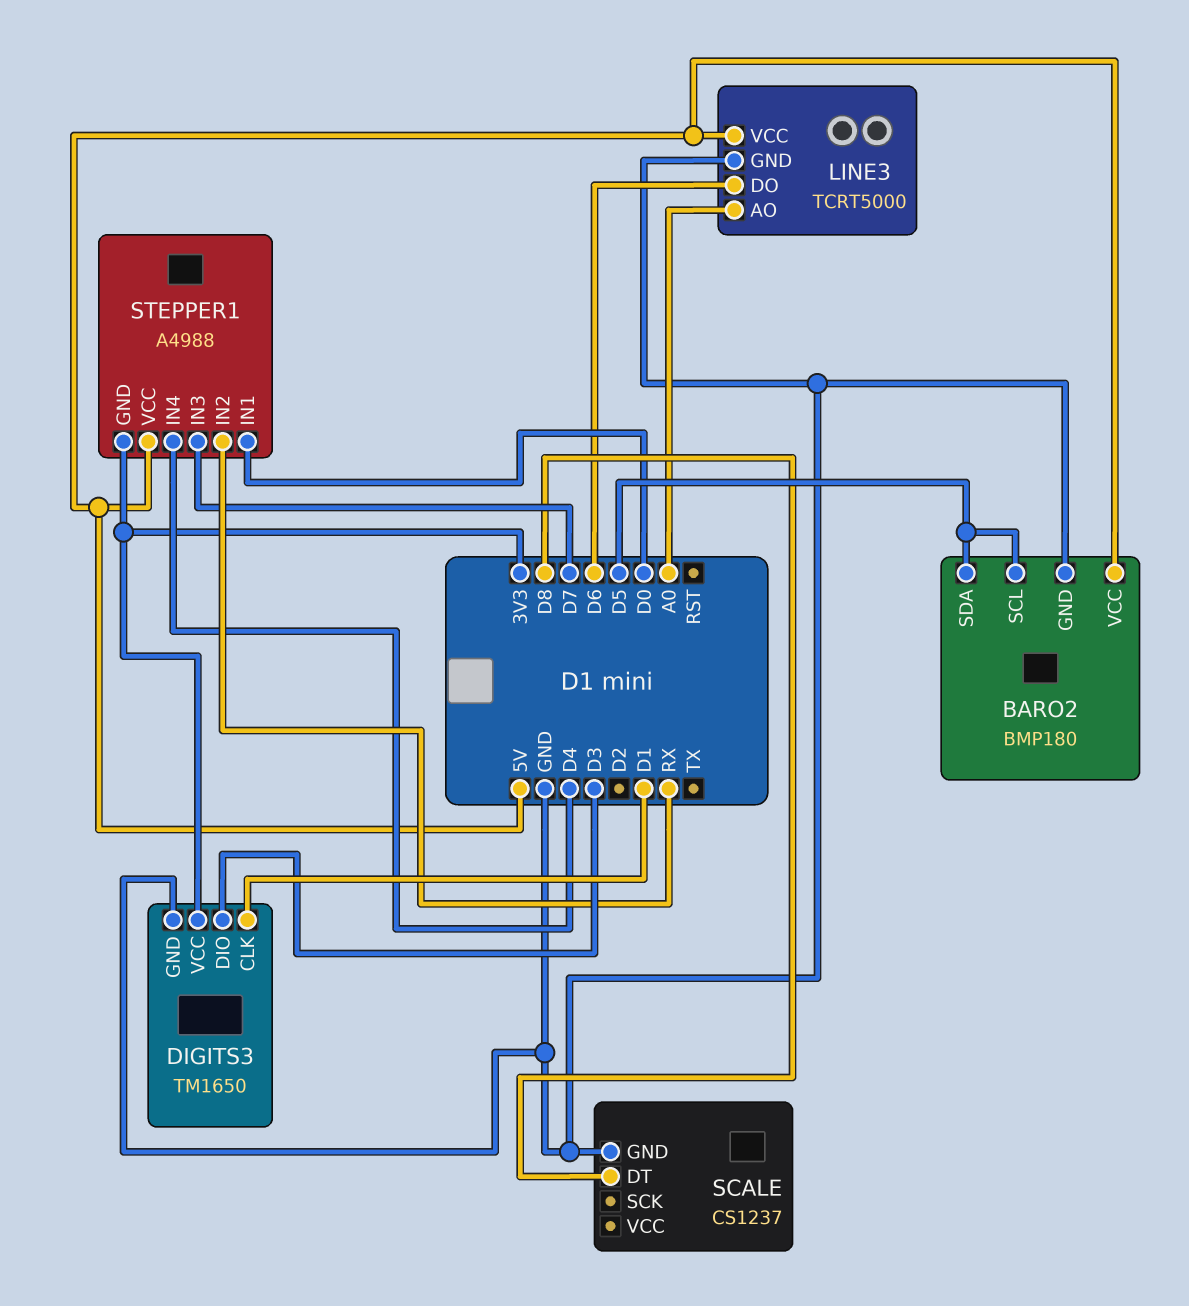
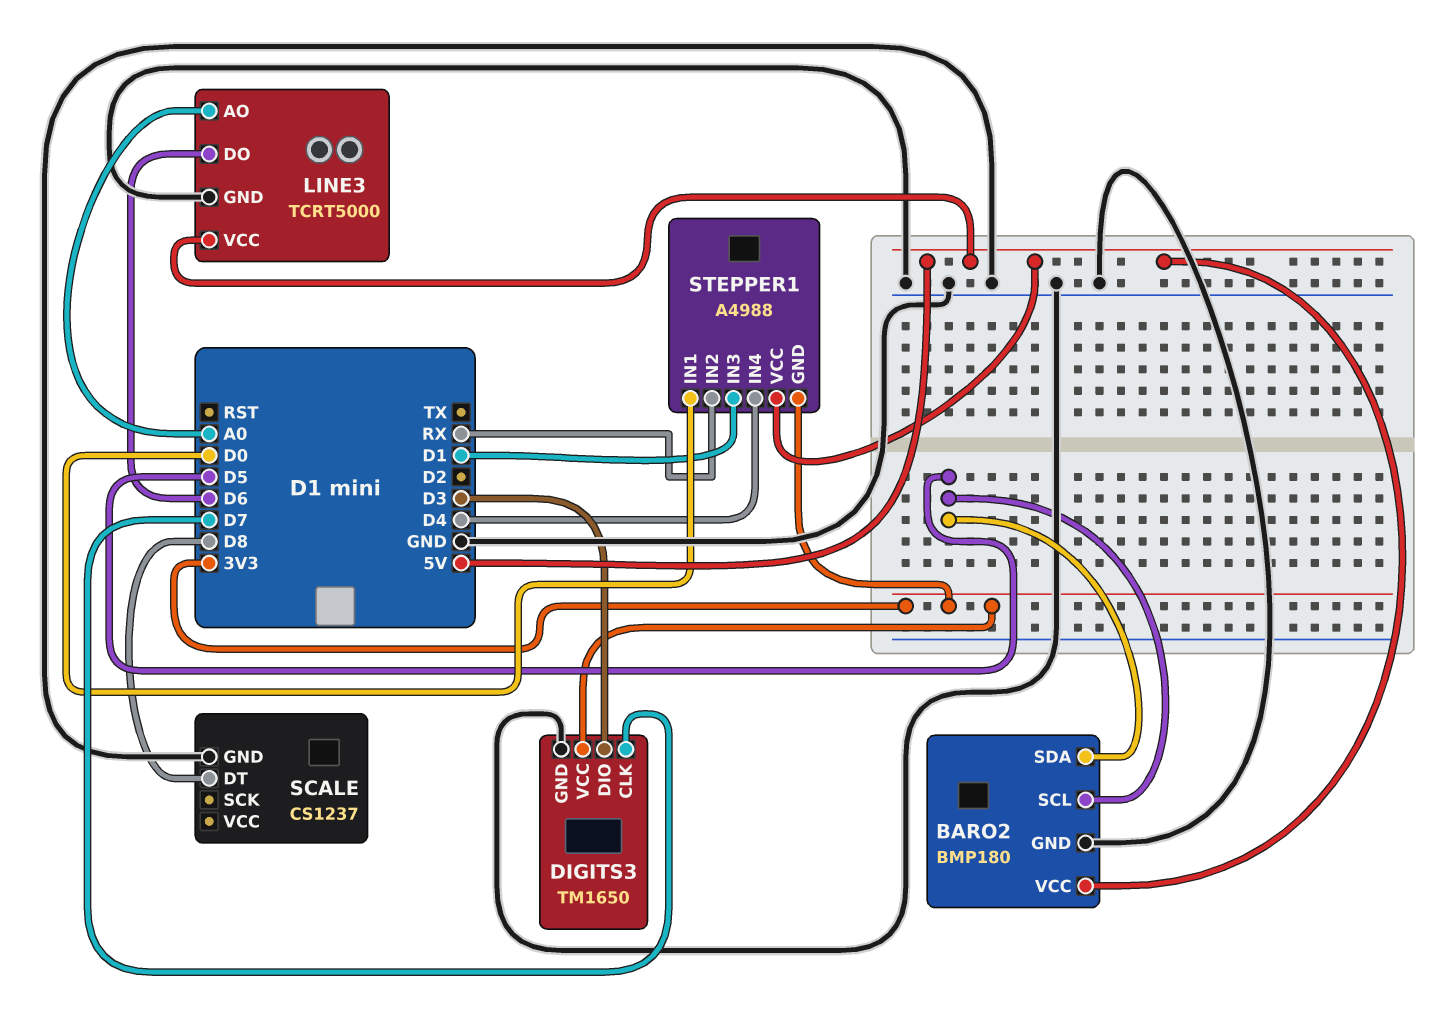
DIGITS3 pin CLK: D1 -> D7
STEPPER1 pin IN3: D7 -> D1

